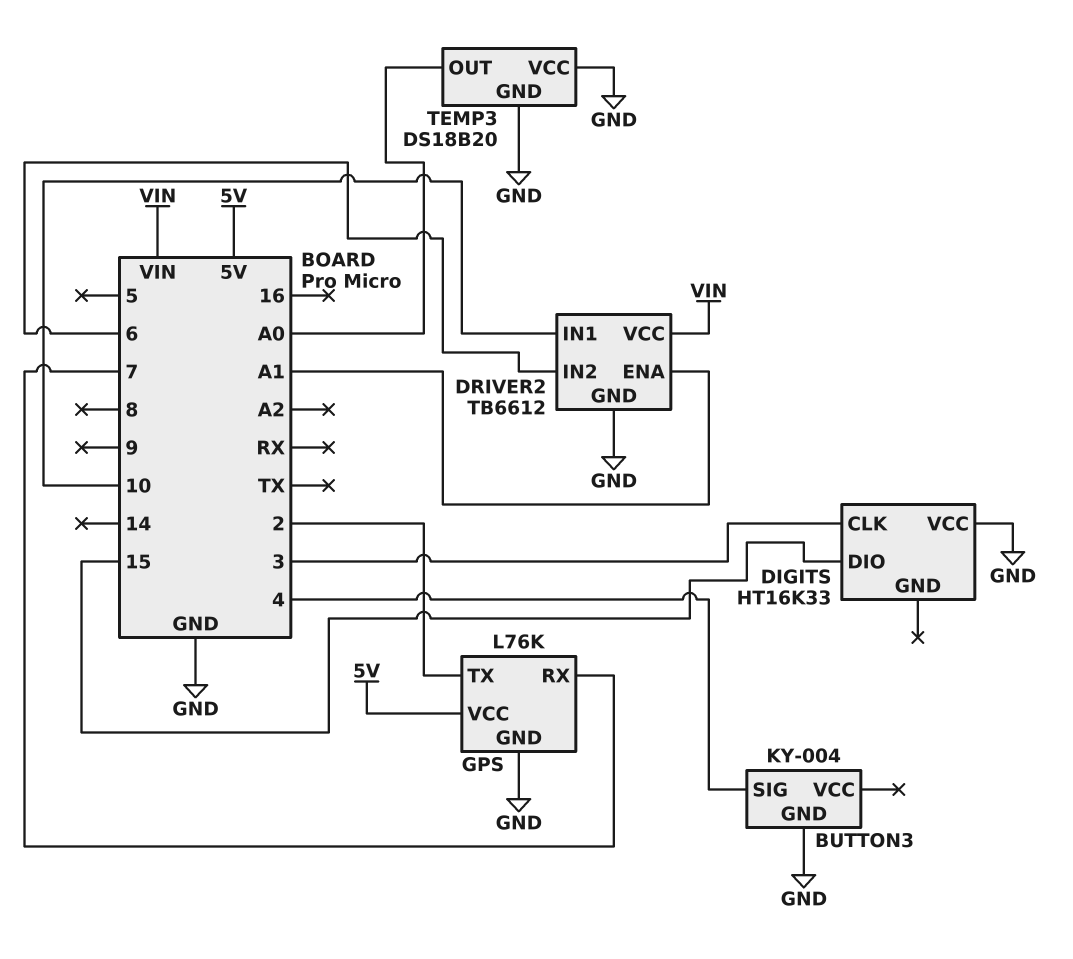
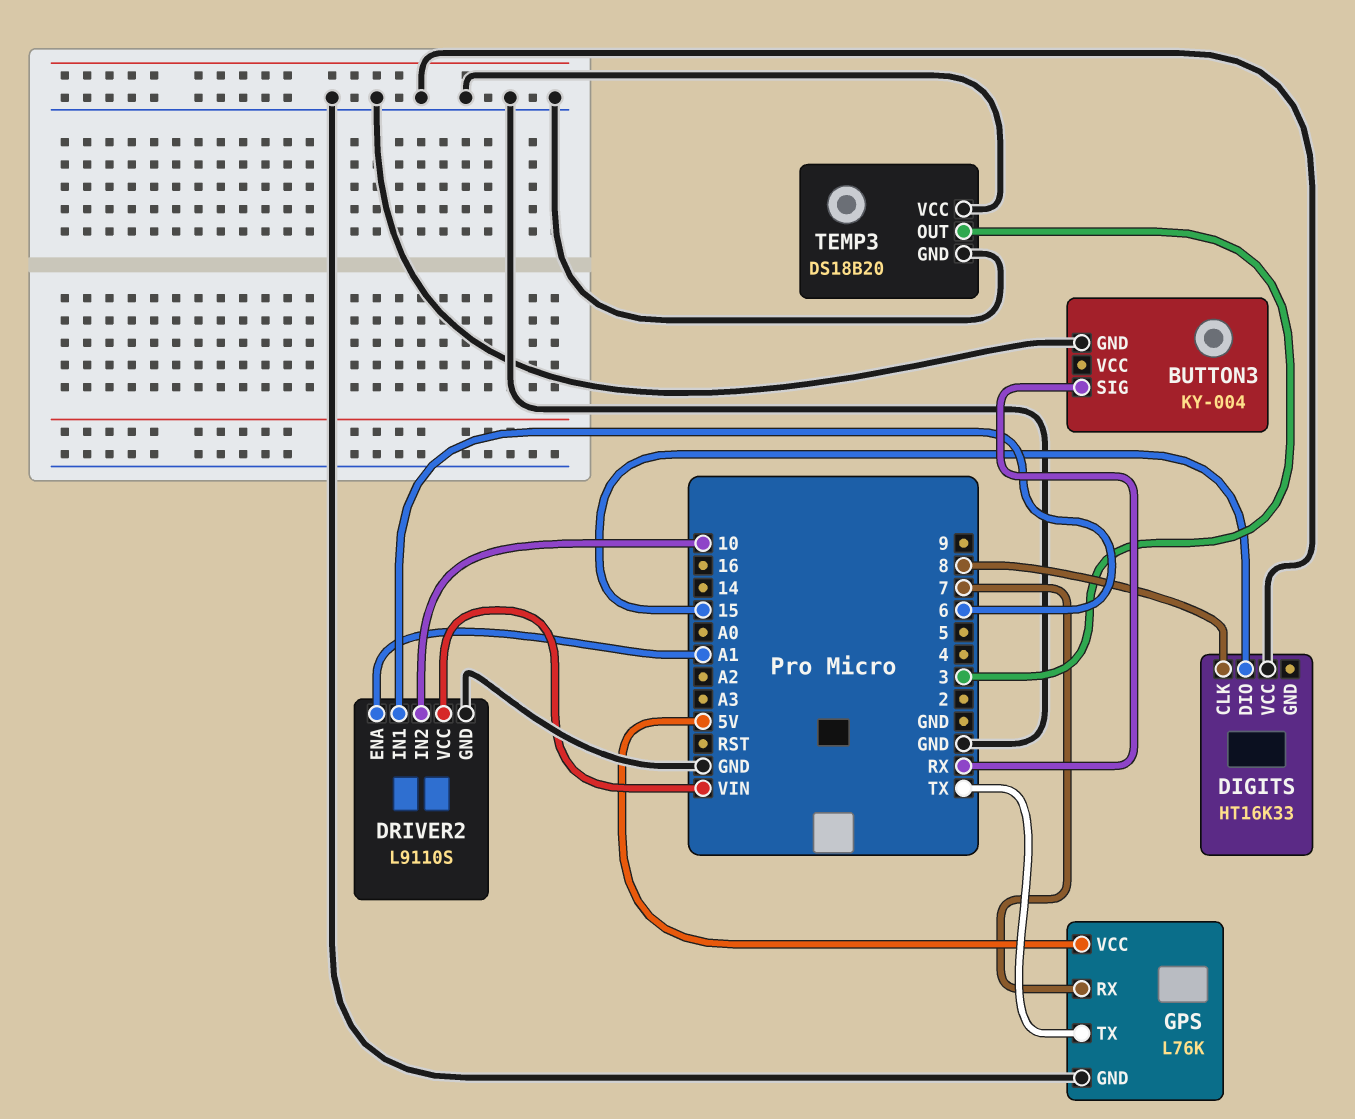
BUTTON3 pin SIG: 4 -> RX
DIGITS pin CLK: 3 -> 8
DRIVER2: TB6612 -> L9110S
DRIVER2 pin IN1: 10 -> 6
DRIVER2 pin IN2: 6 -> 10
GPS pin TX: 2 -> TX
TEMP3 pin OUT: A0 -> 3

